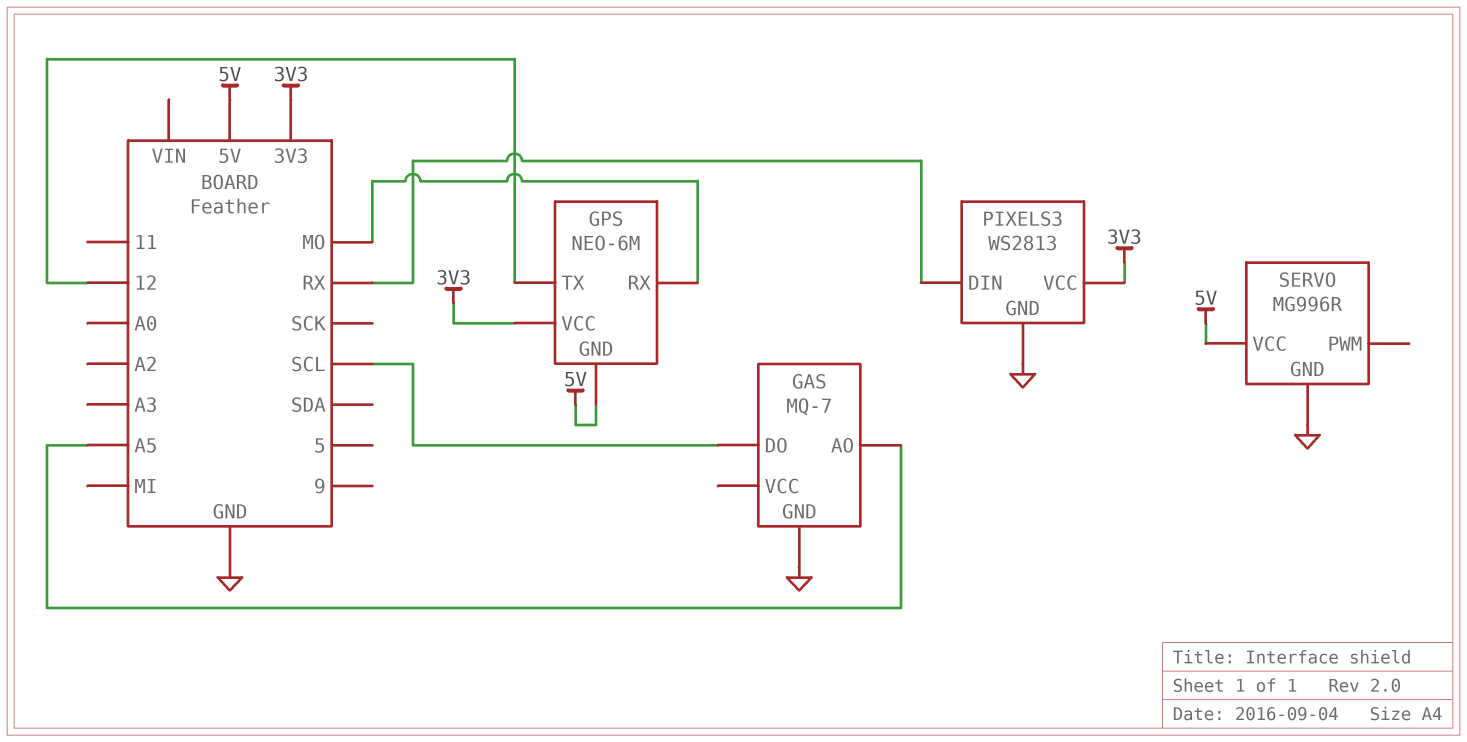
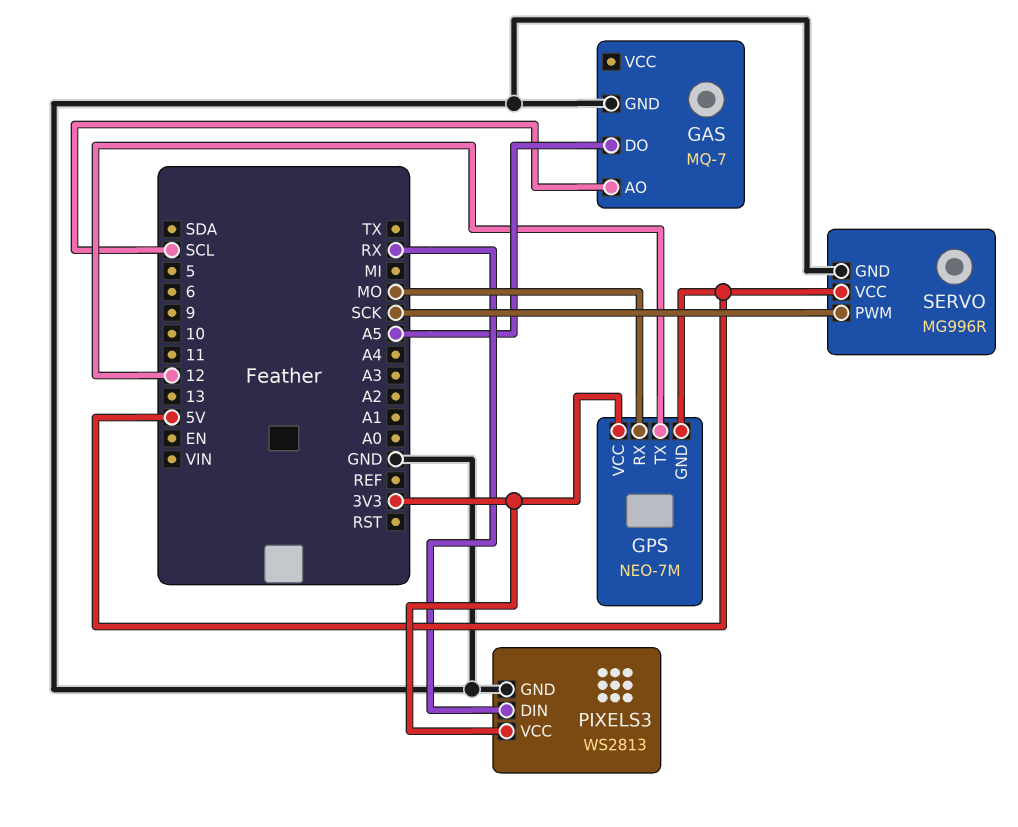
GAS pin AO: A5 -> SCL
GAS pin DO: SCL -> A5
GPS: NEO-6M -> NEO-7M
SERVO pin PWM: none -> SCK

